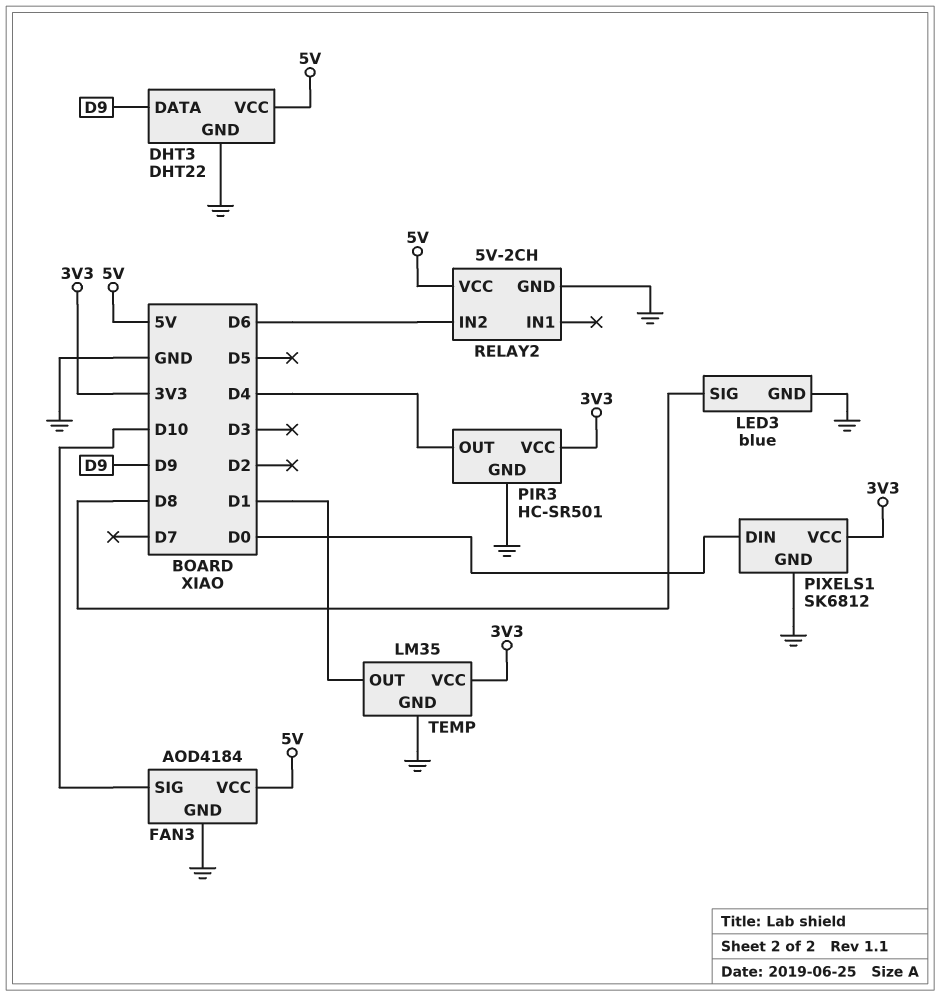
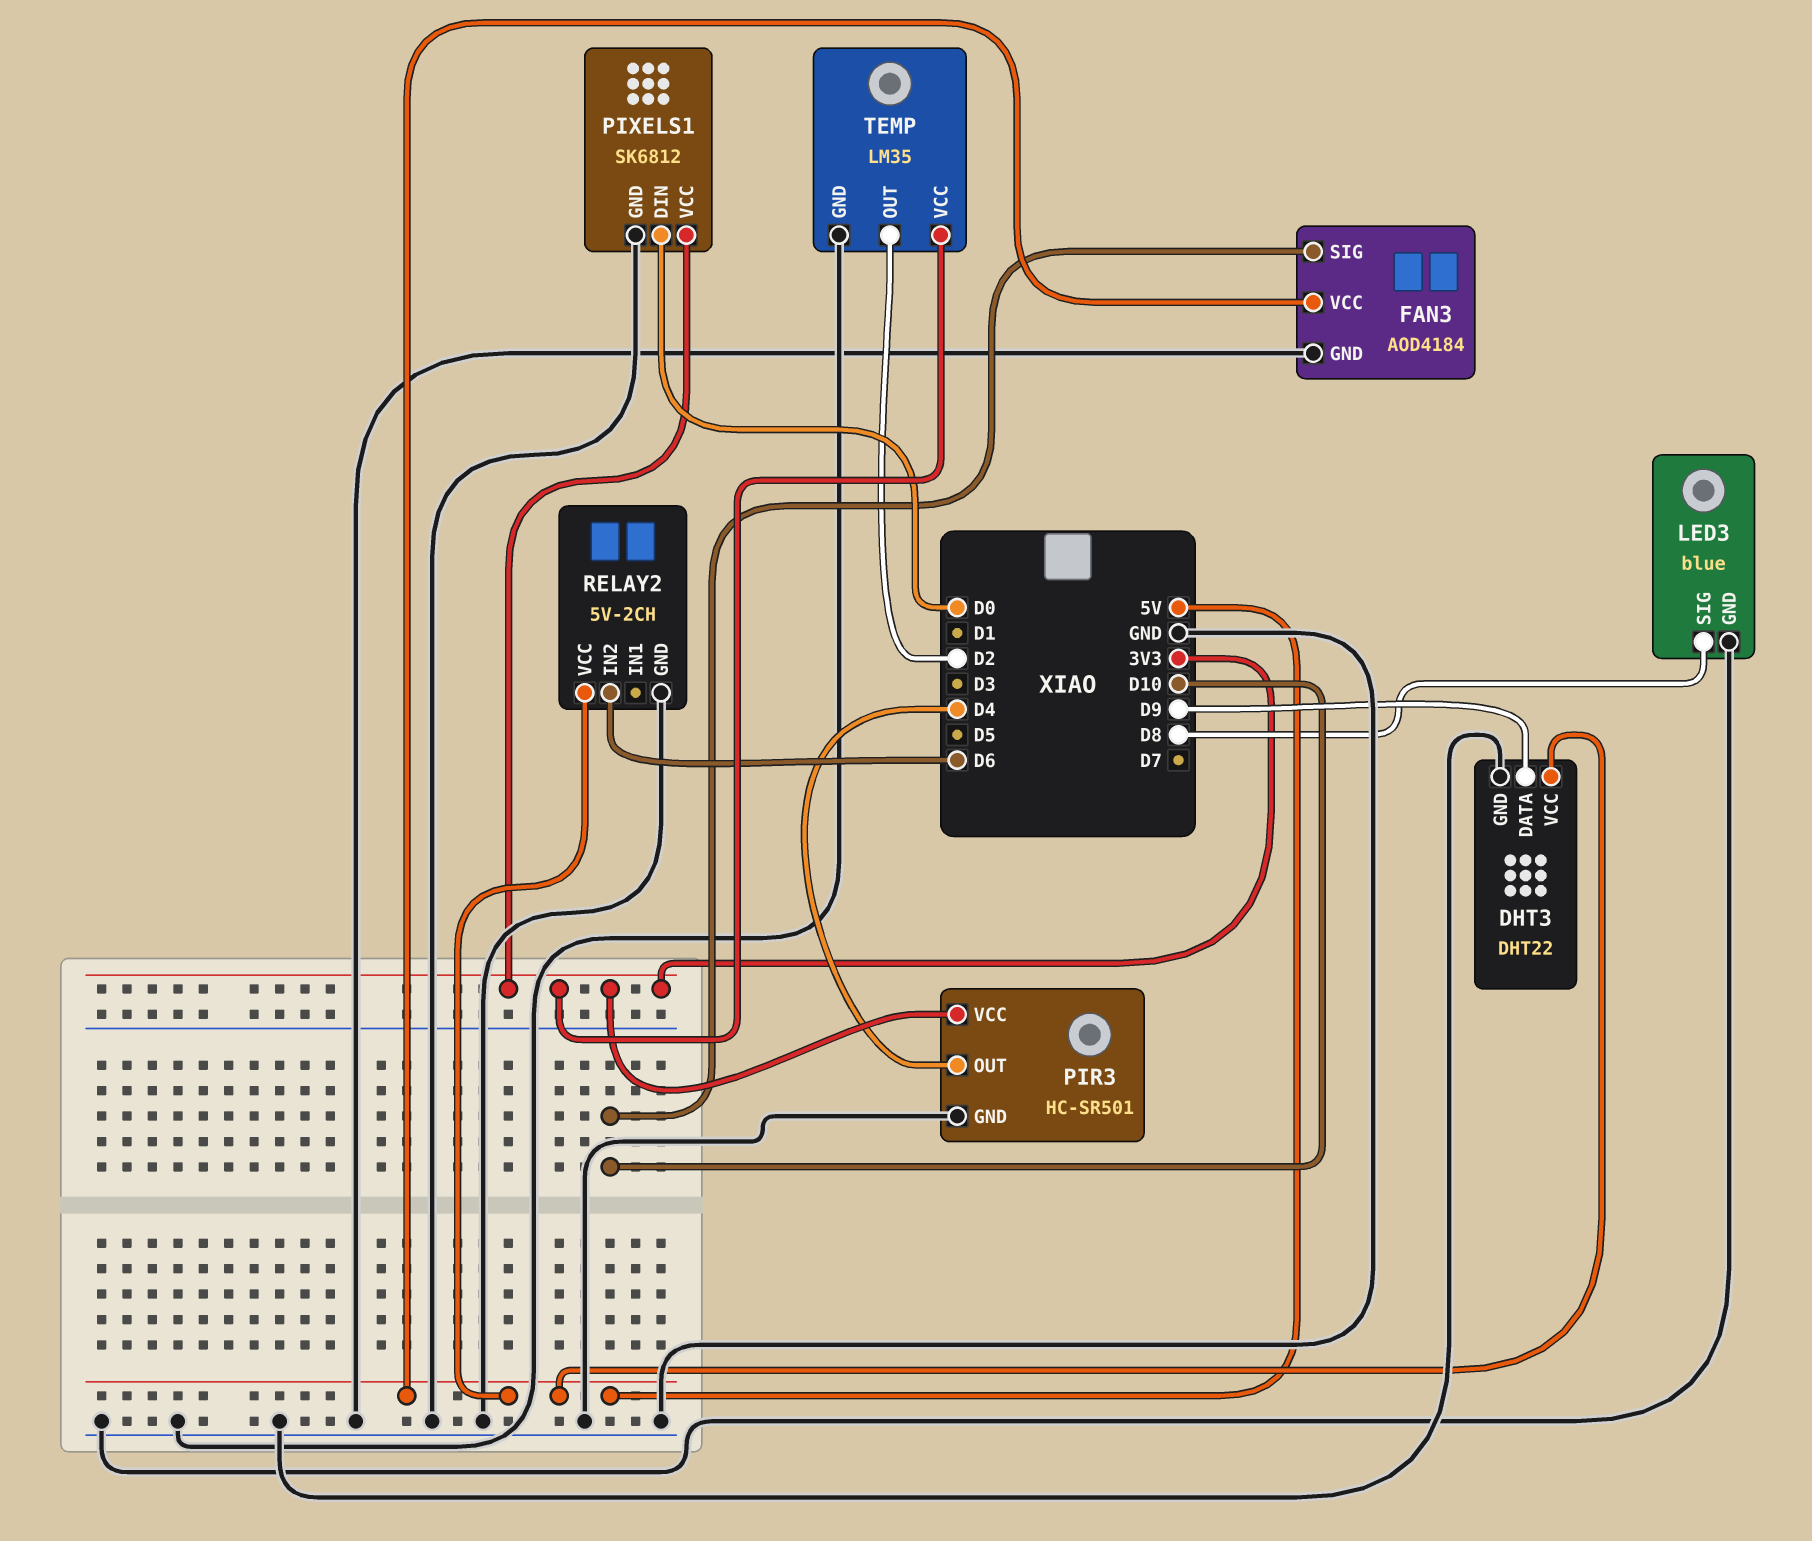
TEMP pin OUT: D1 -> D2

